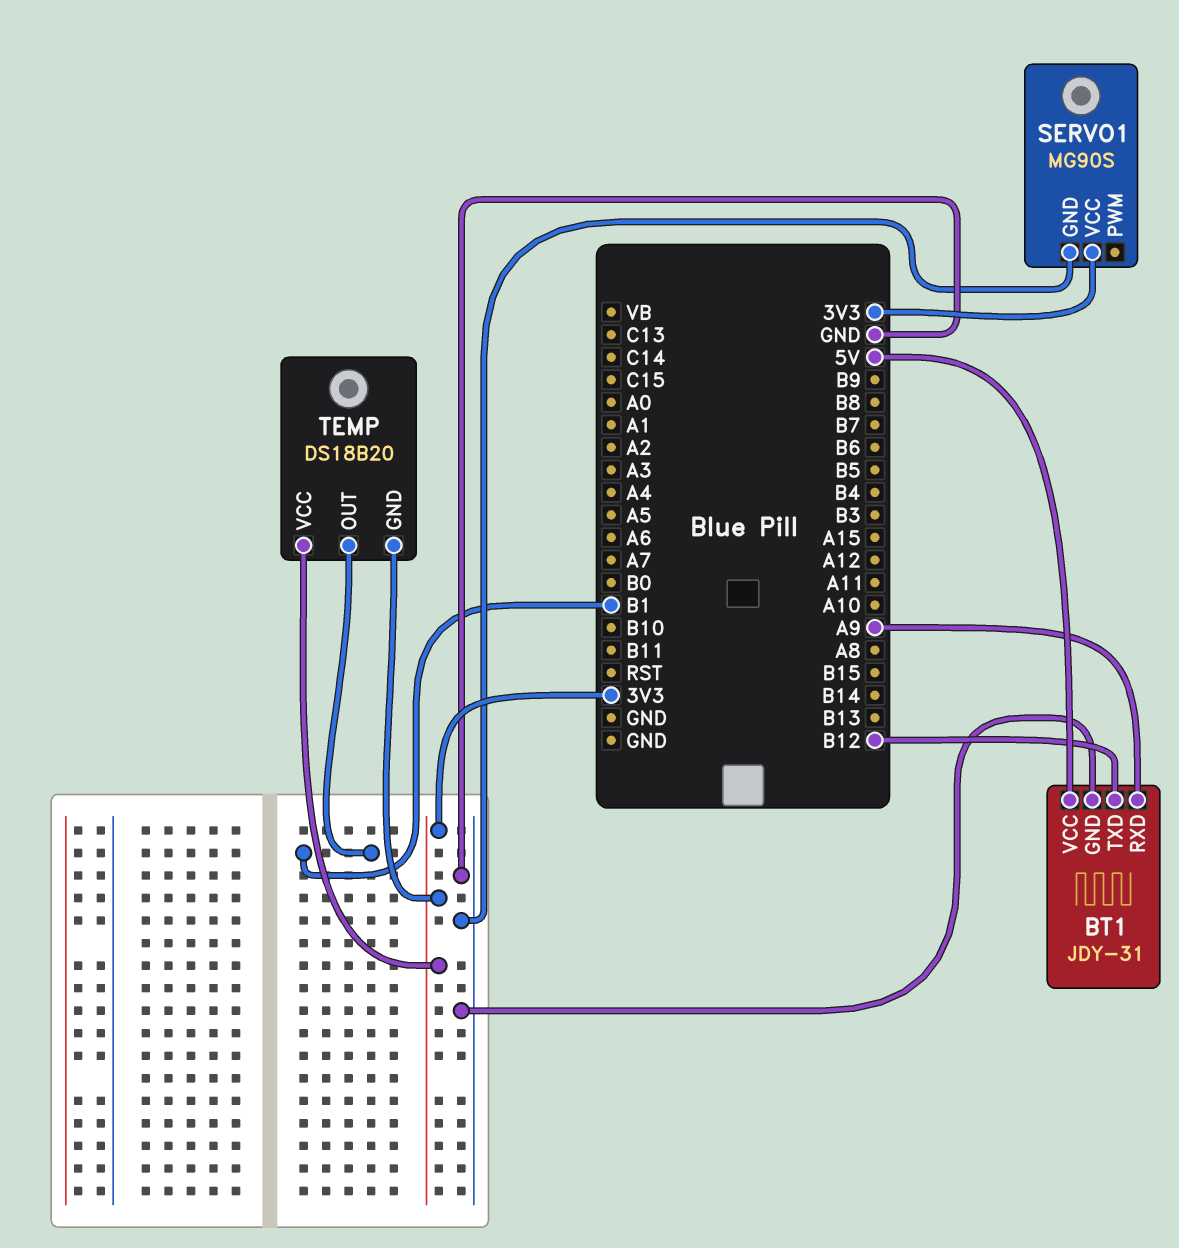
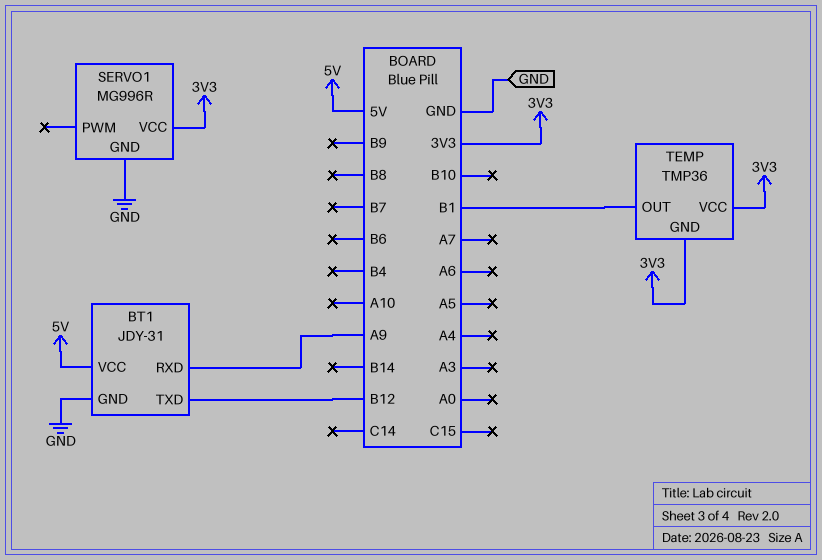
SERVO1: MG90S -> MG996R
TEMP: DS18B20 -> TMP36

